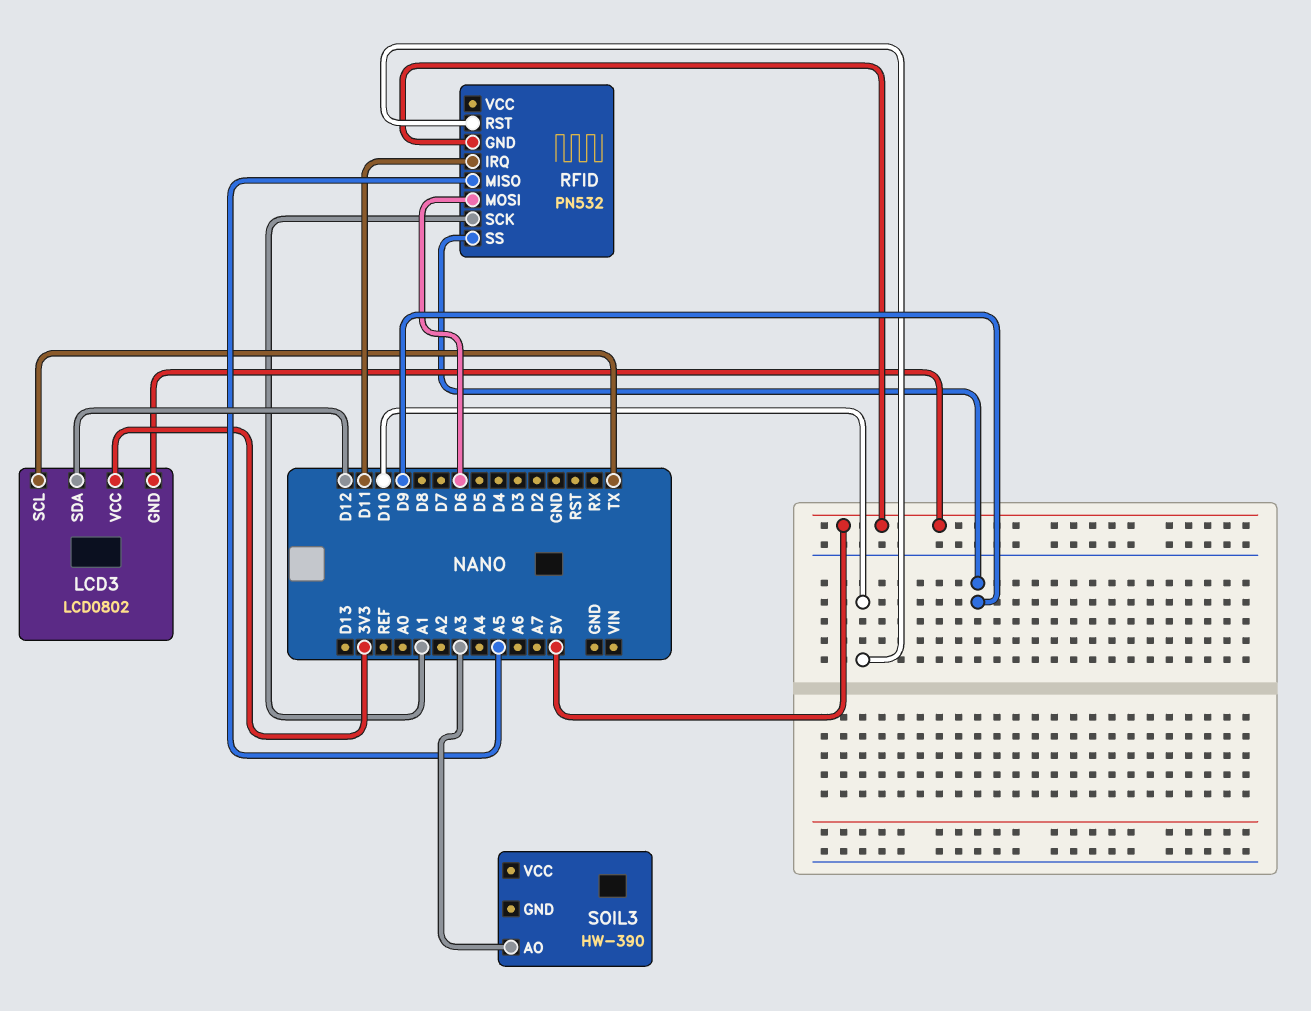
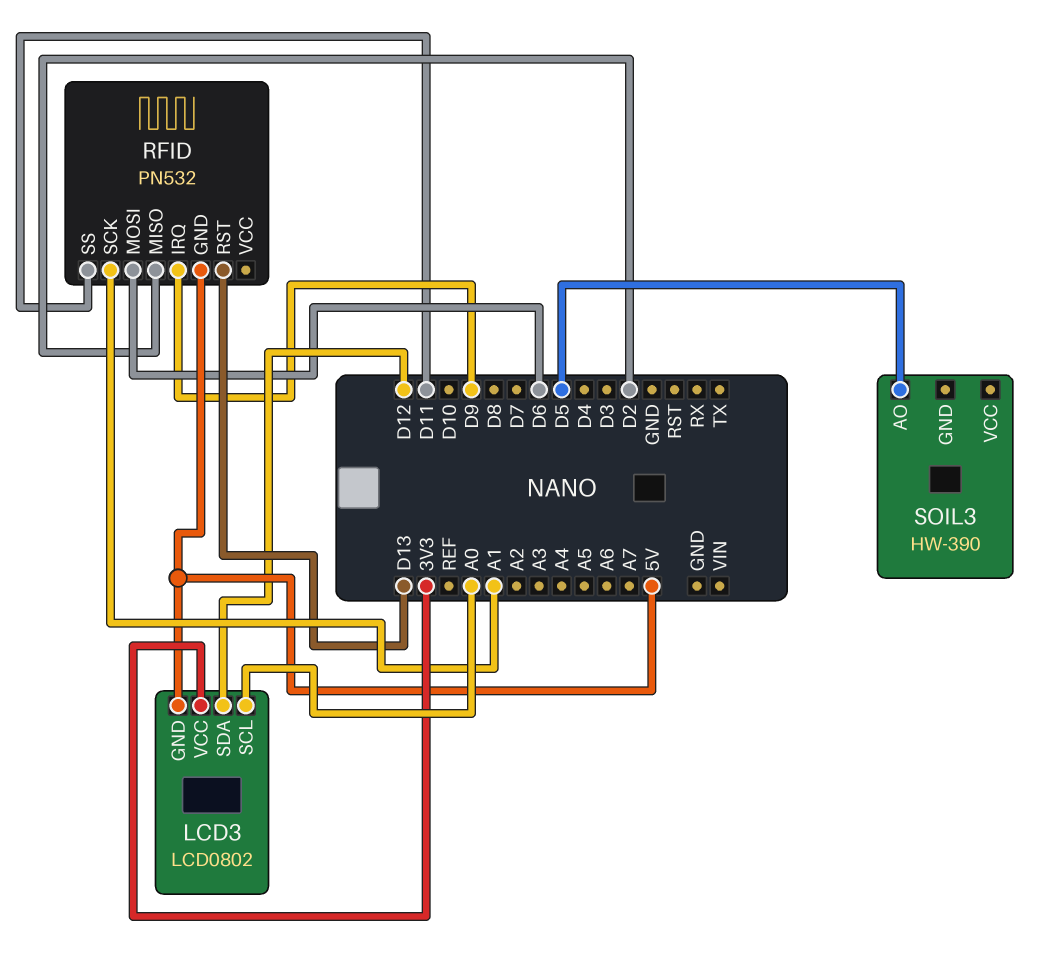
LCD3 pin SCL: TX -> A0
RFID pin IRQ: D11 -> D9
RFID pin MISO: A5 -> D2
RFID pin RST: D10 -> D13
RFID pin SS: D9 -> D11
SOIL3 pin AO: A3 -> D5

